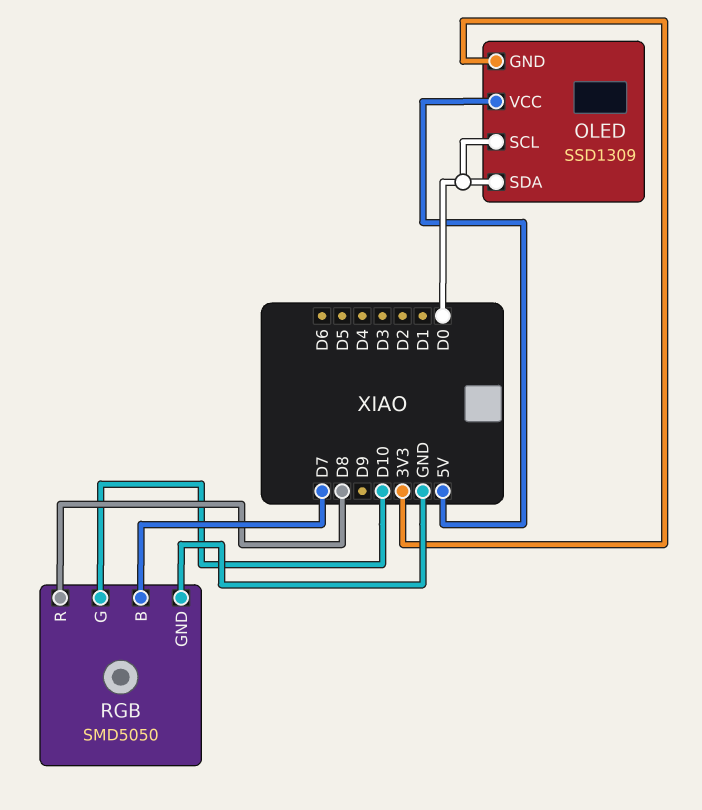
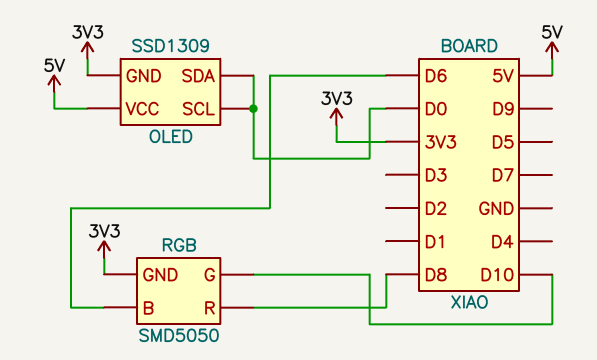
RGB pin B: D7 -> D6
RGB pin GND: GND -> 3V3

